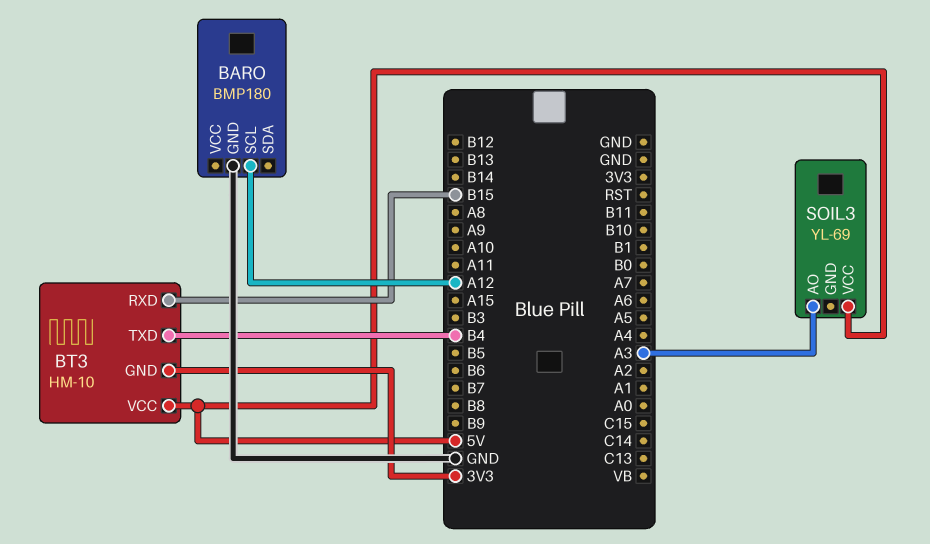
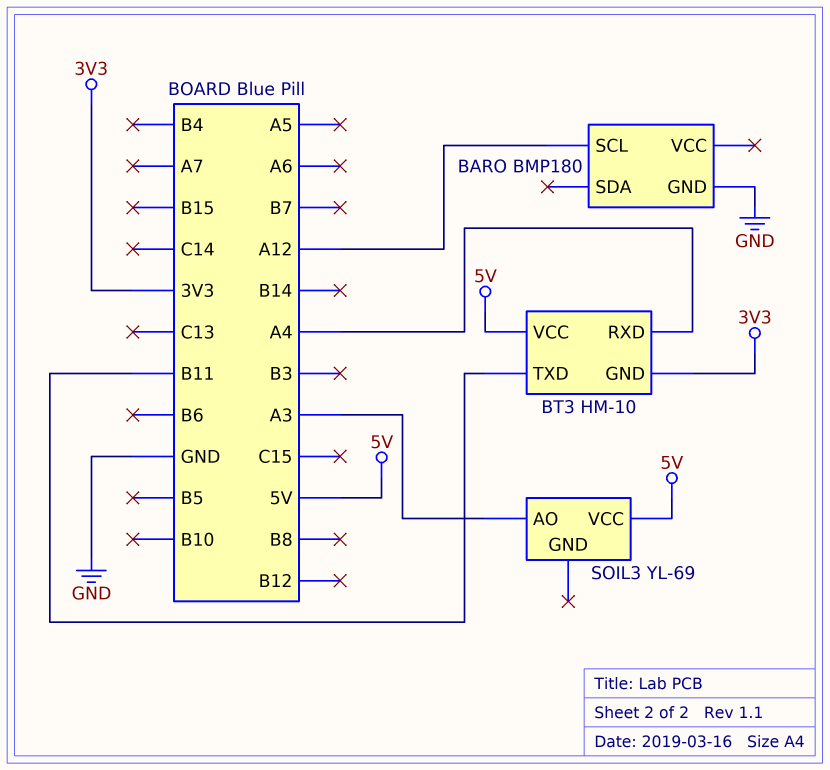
BT3 pin RXD: B15 -> A4
BT3 pin TXD: B4 -> B11

